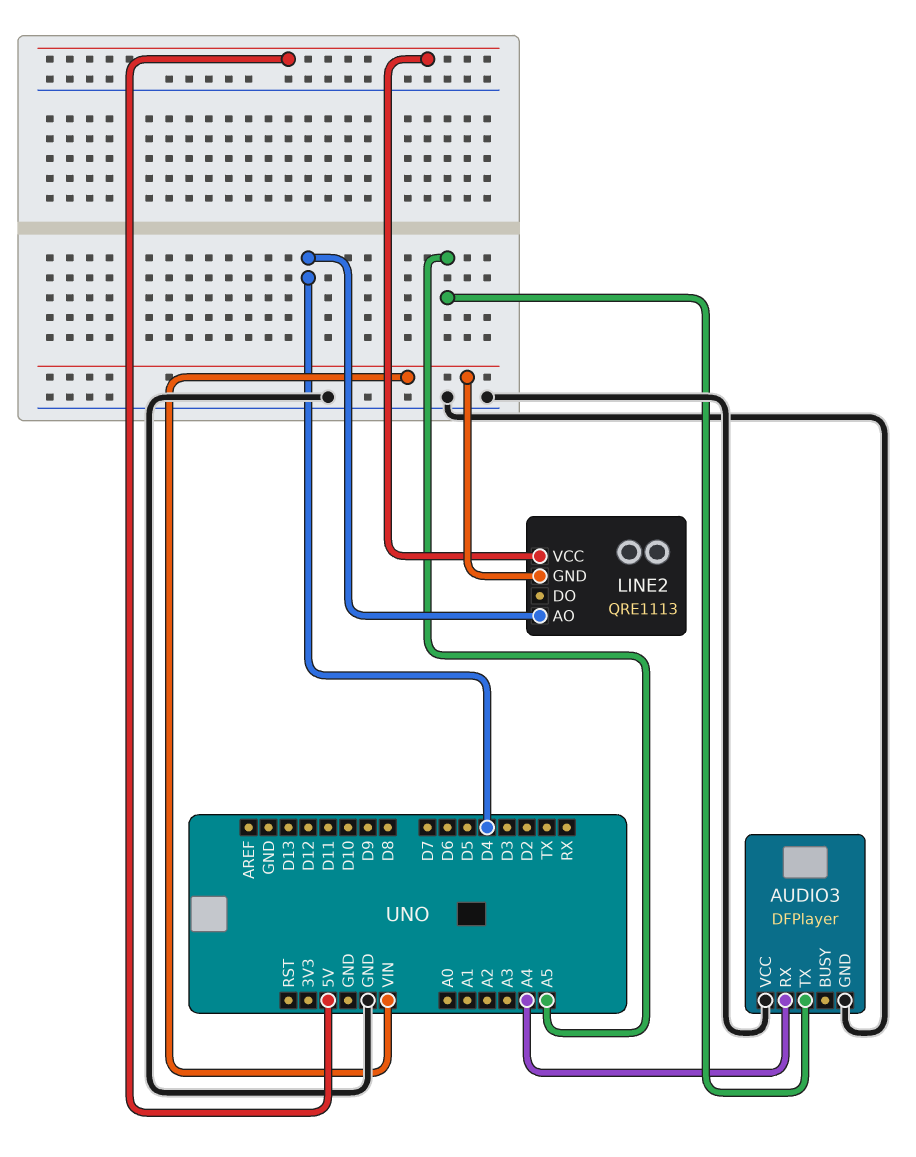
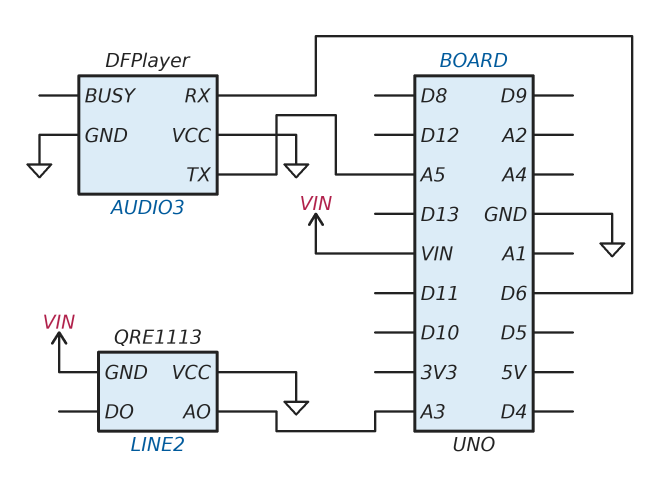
AUDIO3 pin RX: A4 -> D6
LINE2 pin AO: D4 -> A3
LINE2 pin VCC: 5V -> GND

